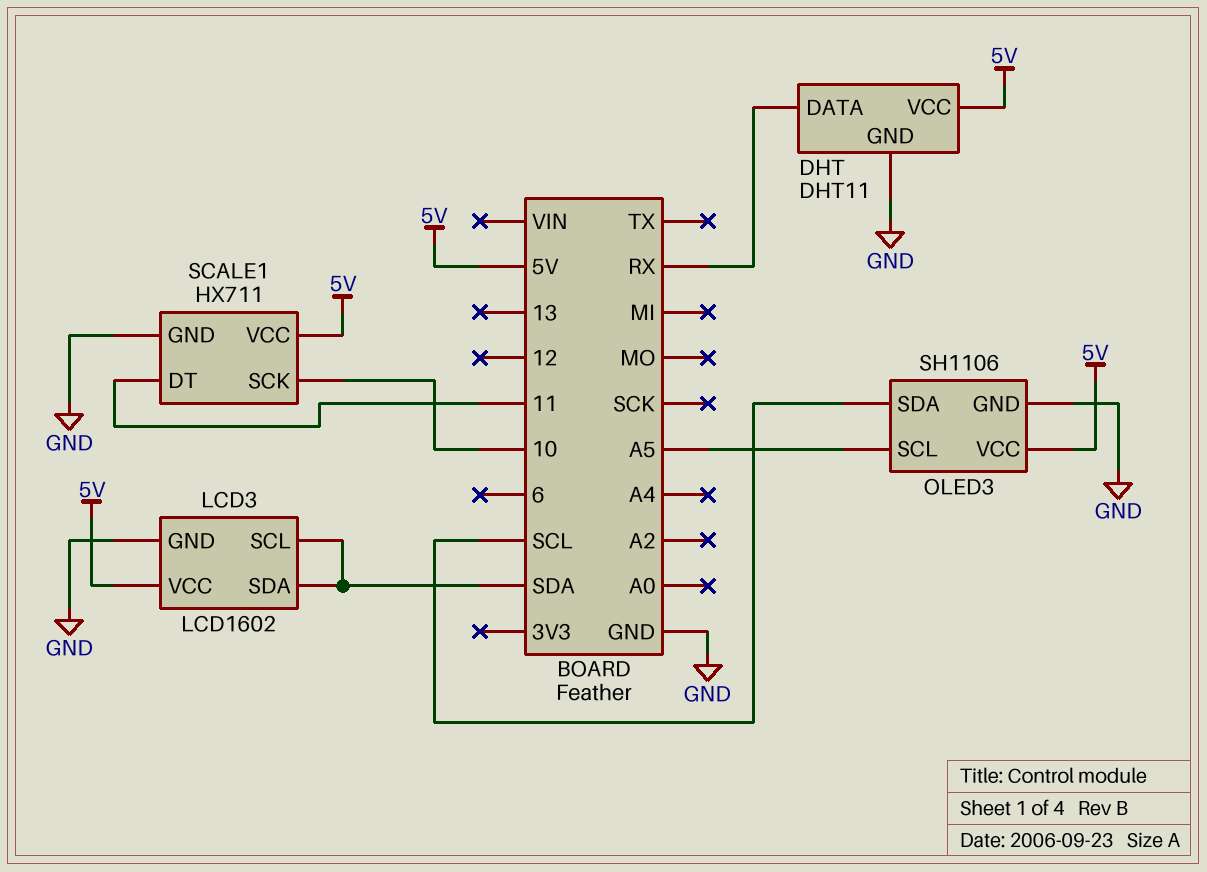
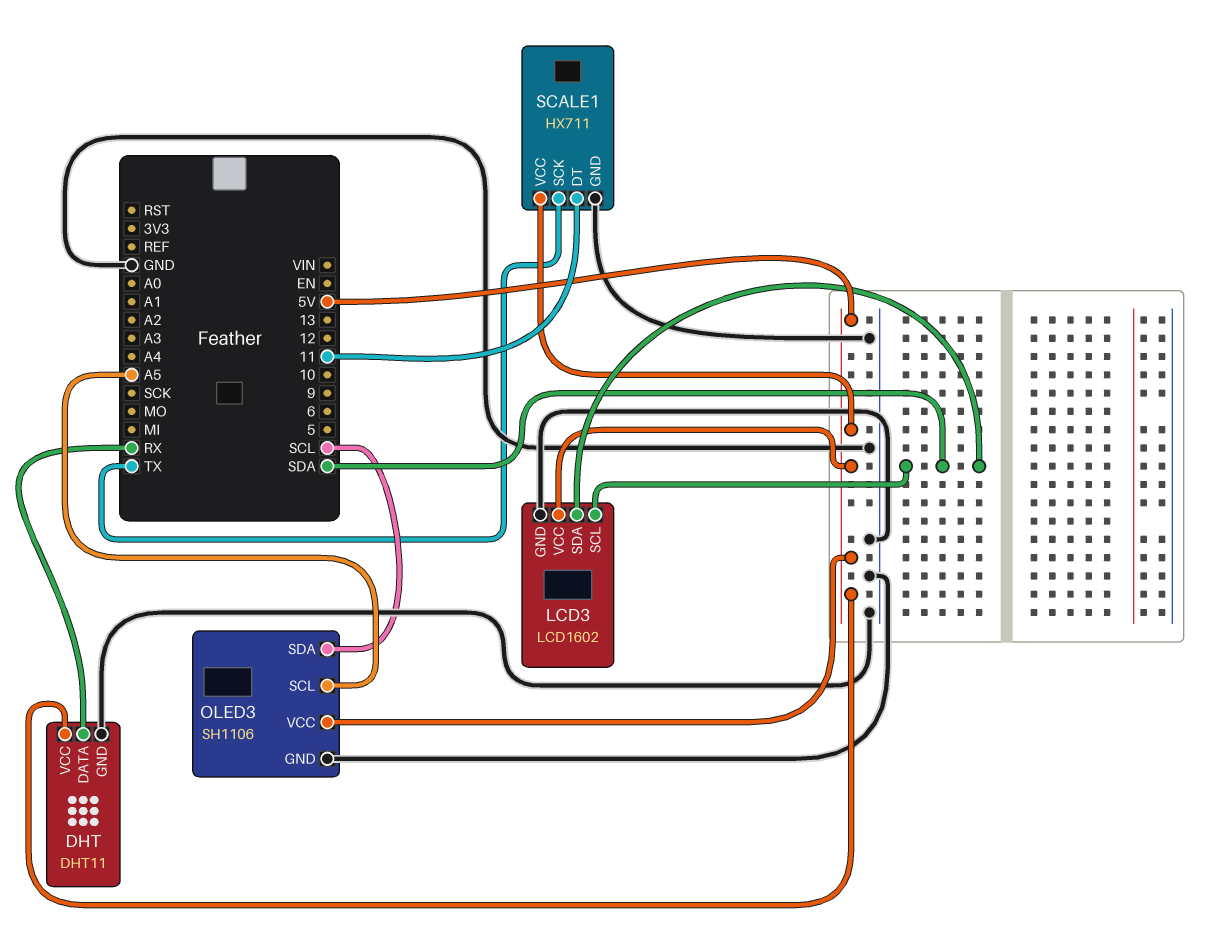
SCALE1 pin SCK: 10 -> TX

